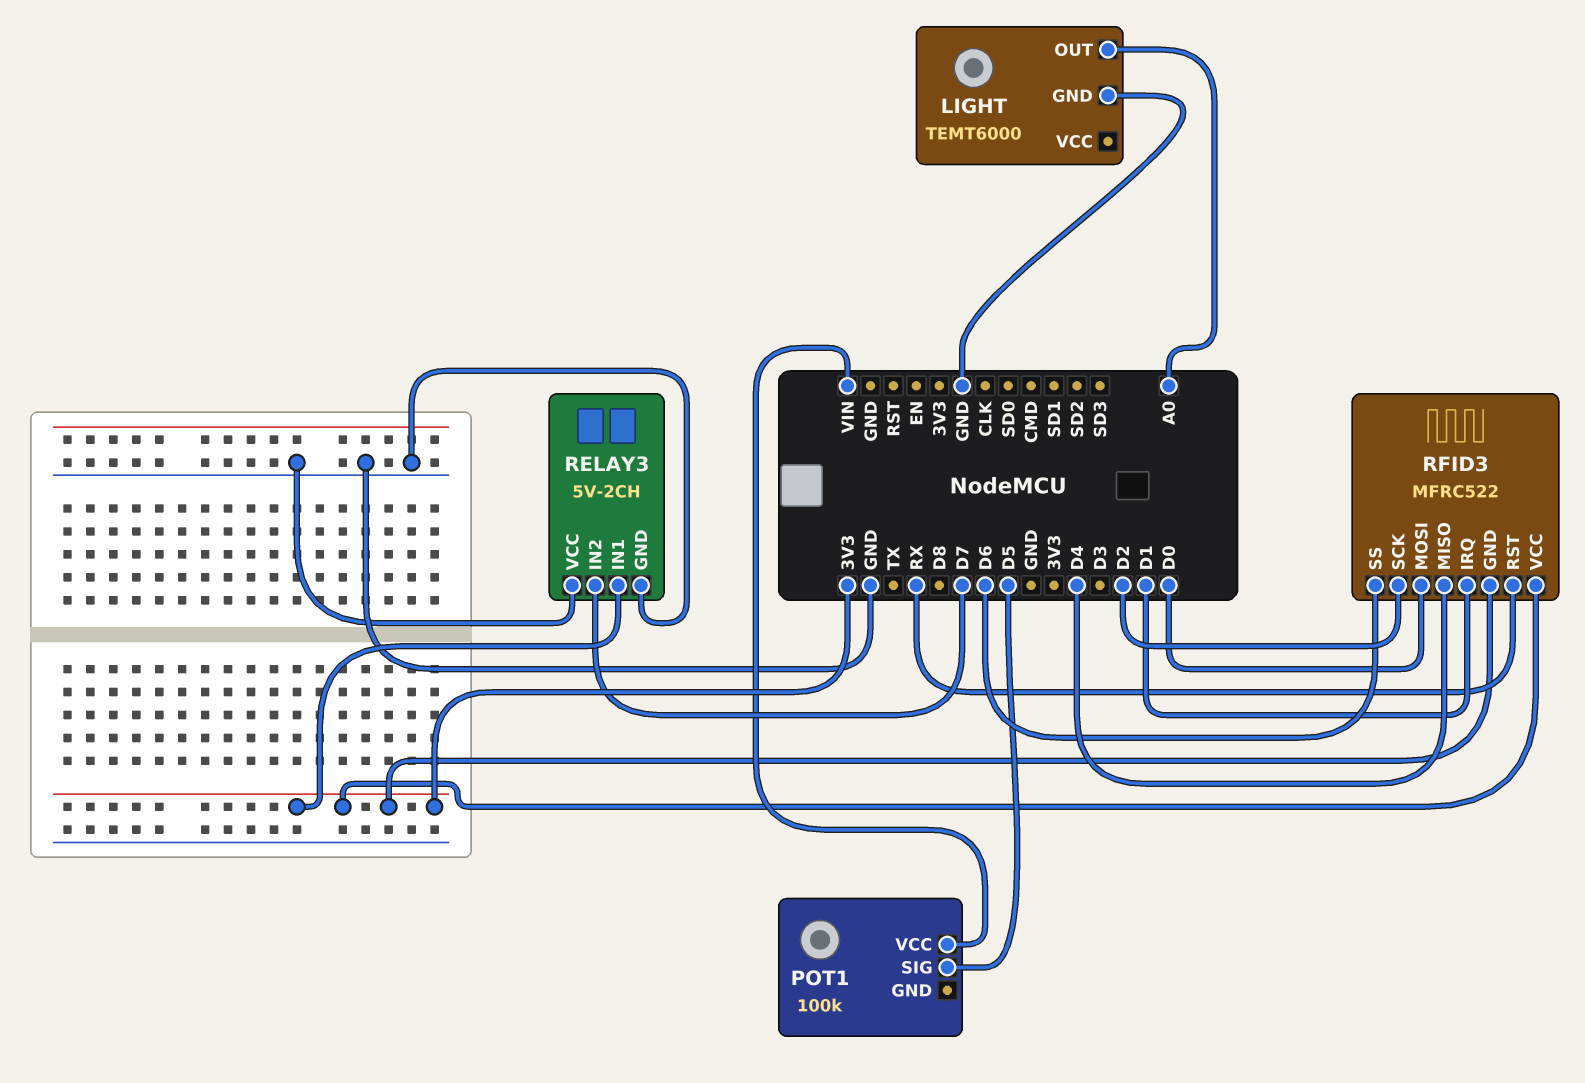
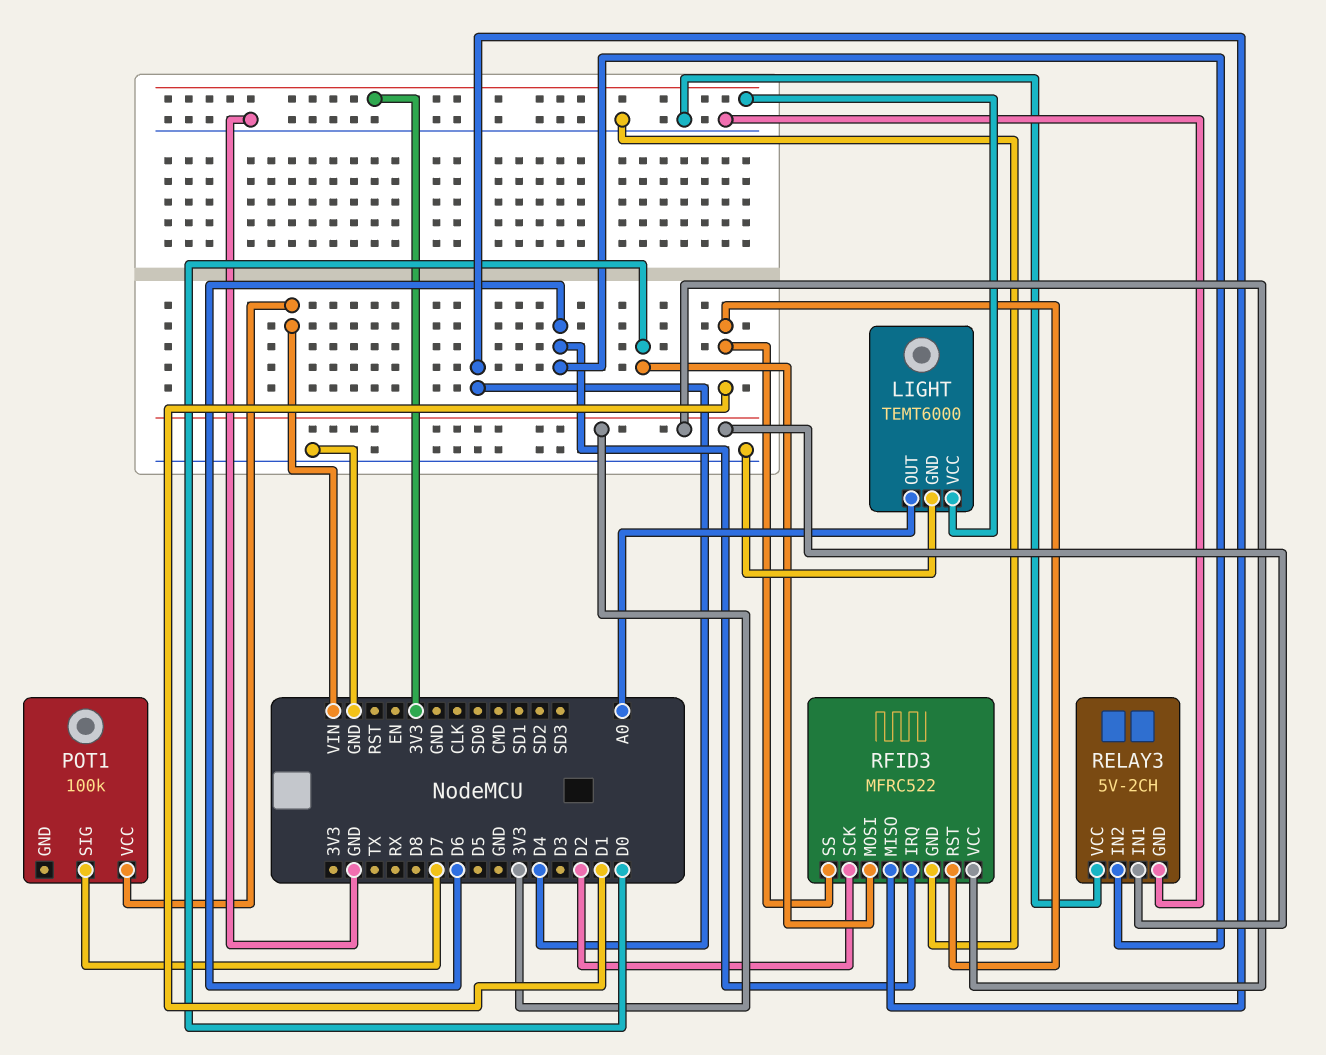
LIGHT pin VCC: none -> 3V3
POT1 pin SIG: D5 -> D7
RELAY3 pin IN2: D7 -> D6
RFID3 pin GND: 3V3 -> GND
RFID3 pin IRQ: D1 -> D6
RFID3 pin RST: RX -> D1
RFID3 pin SS: D6 -> D1

